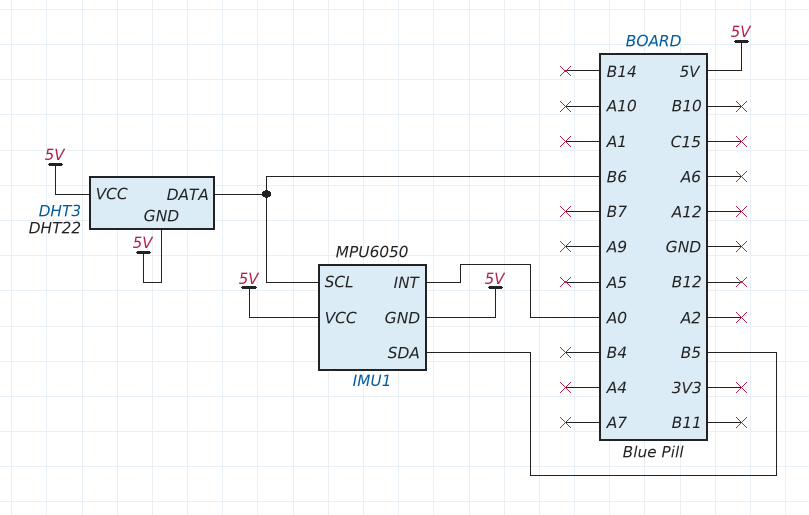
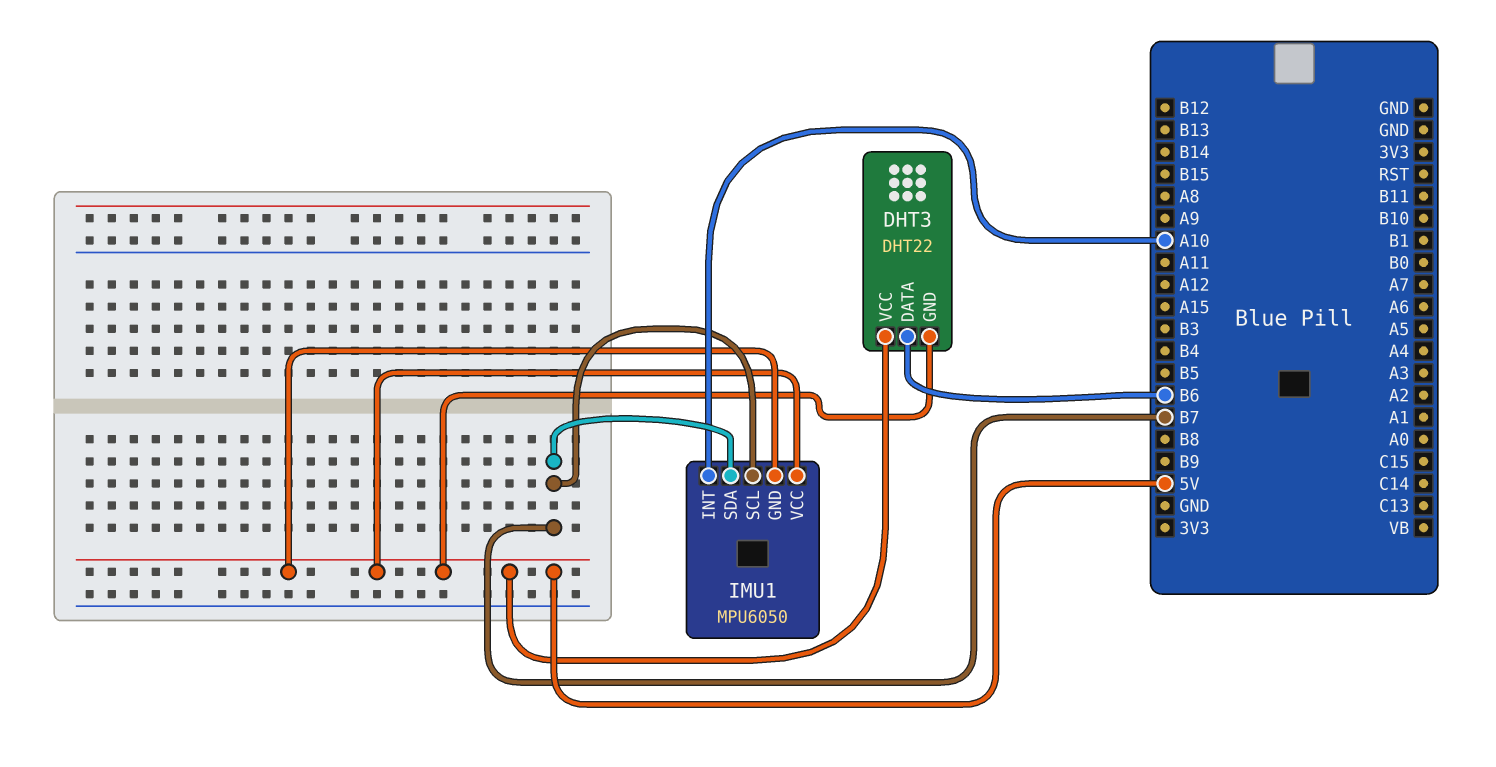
IMU1 pin INT: A0 -> A10
IMU1 pin SCL: B6 -> B7
IMU1 pin SDA: B5 -> B7

